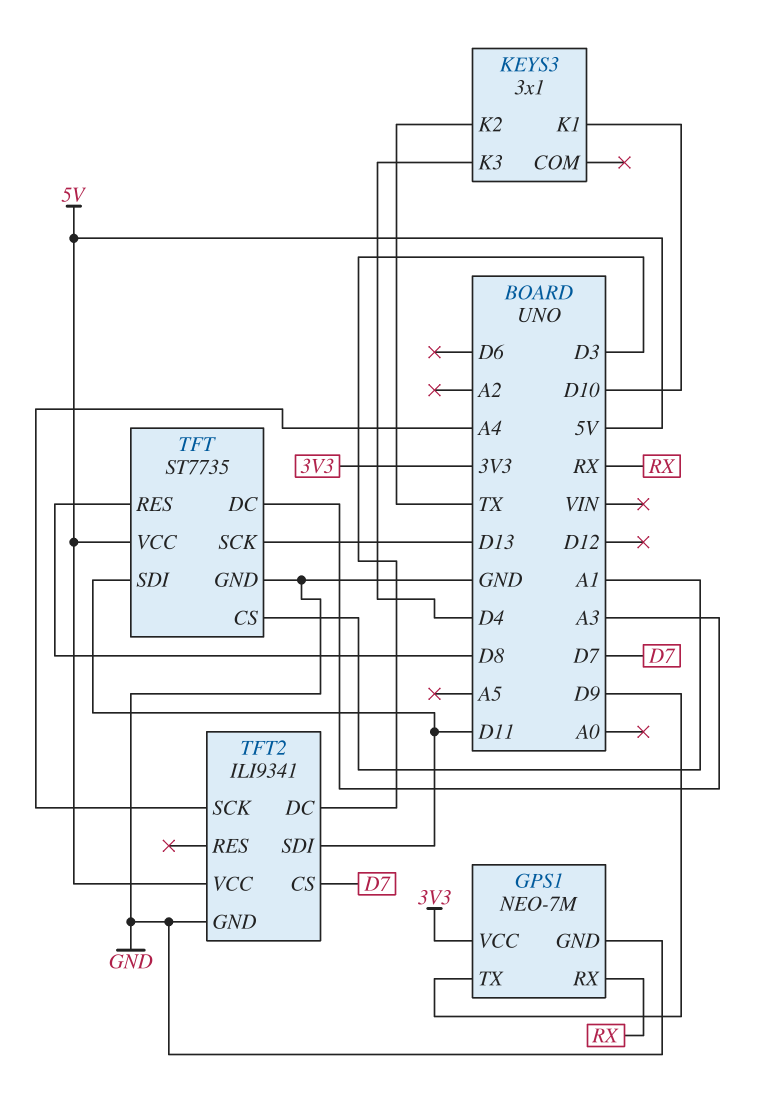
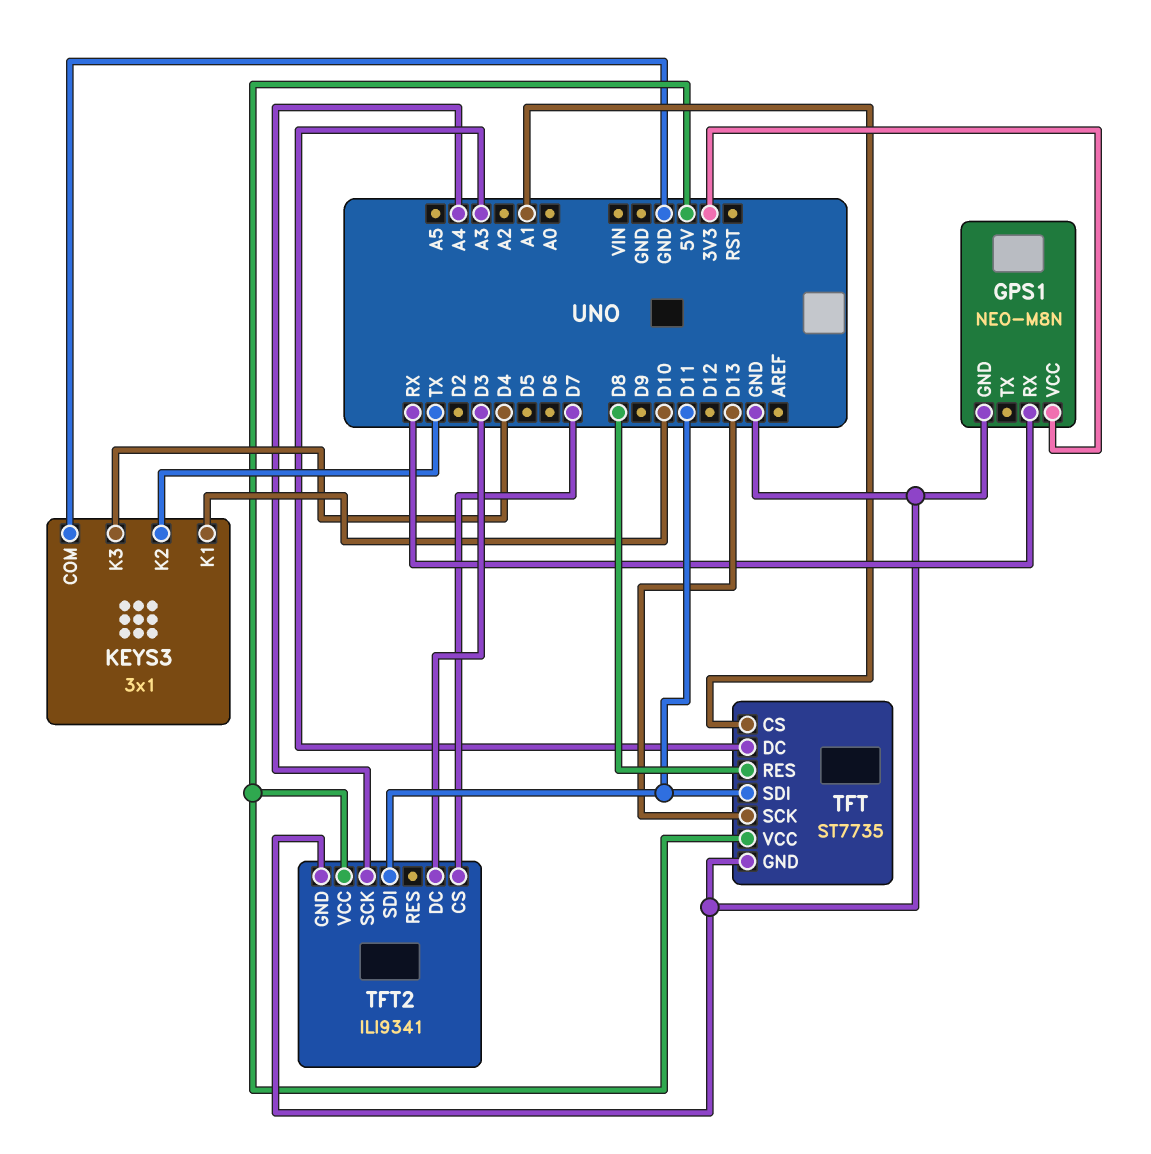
GPS1: NEO-7M -> NEO-M8N
GPS1 pin TX: D9 -> none
KEYS3 pin COM: none -> GND

